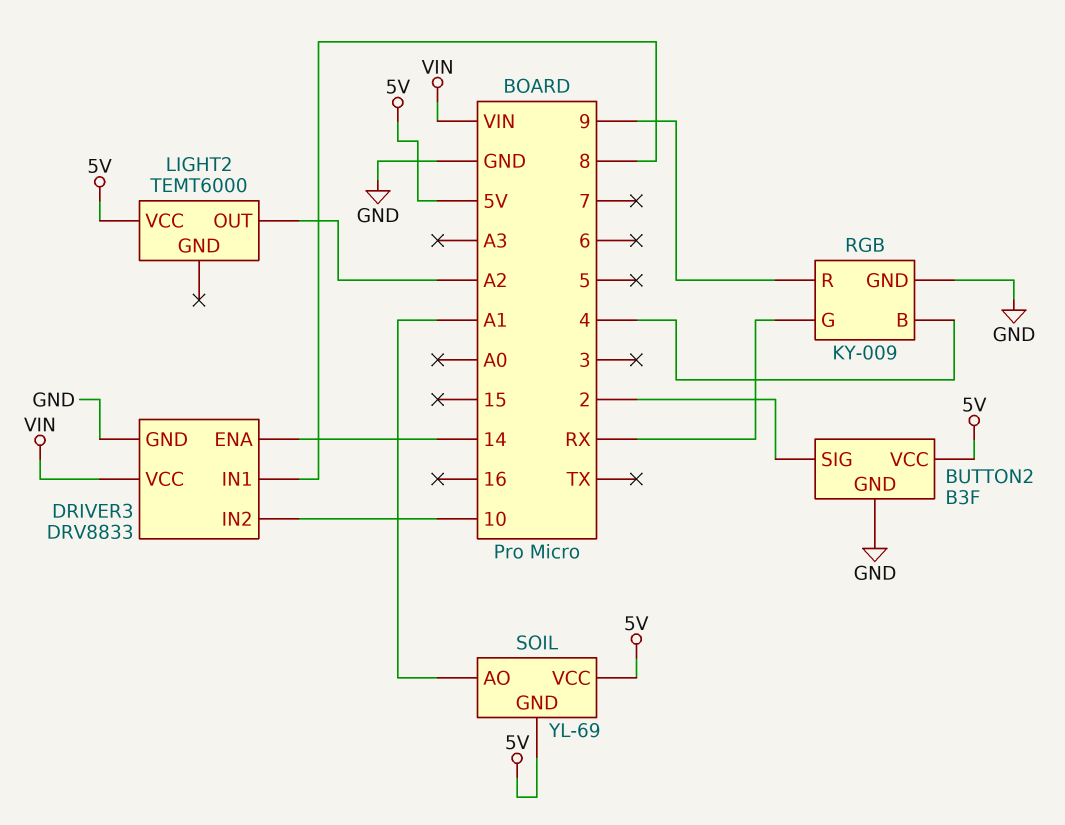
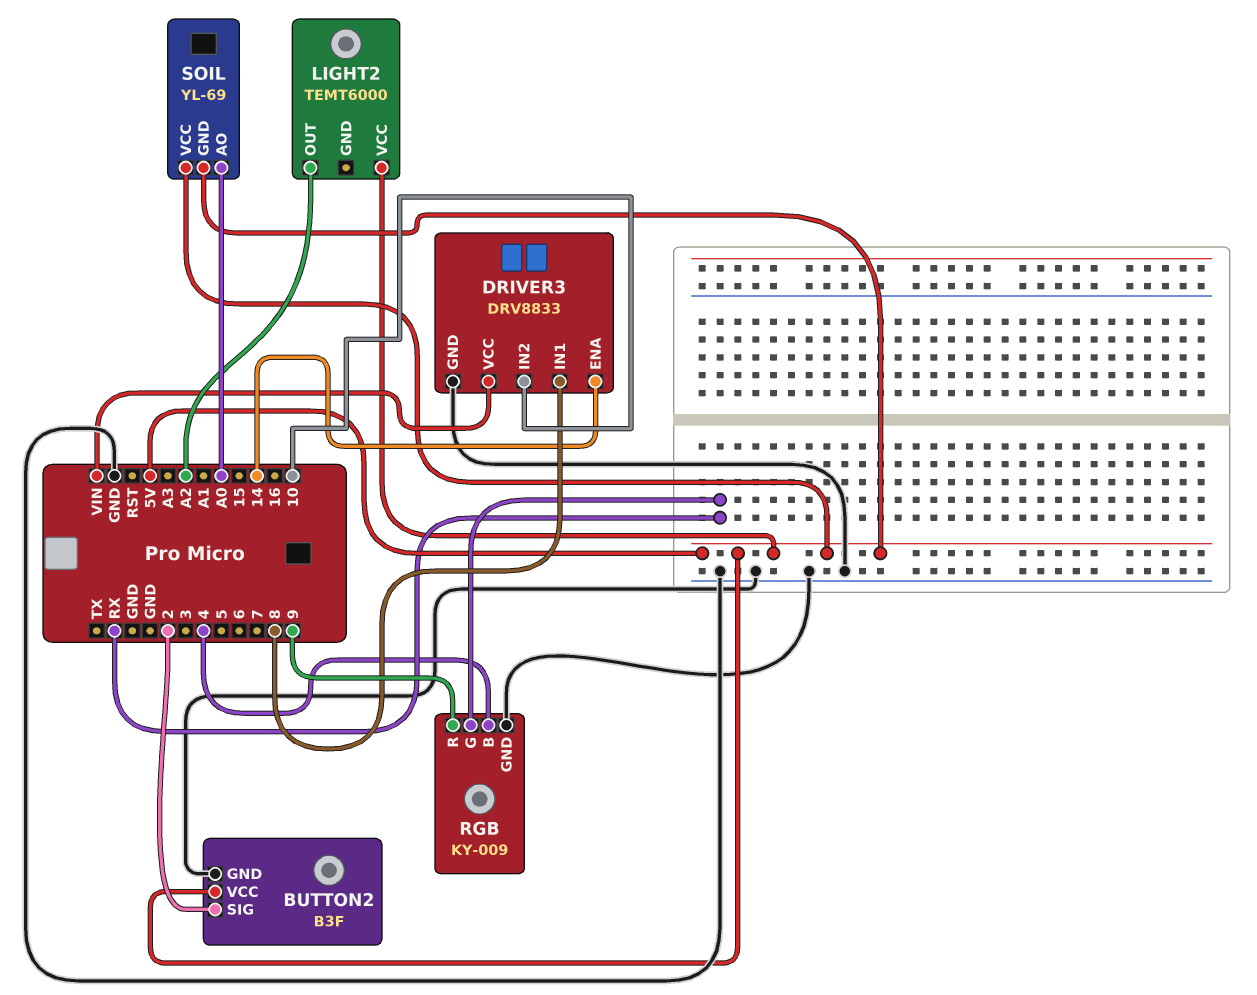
SOIL pin AO: A1 -> A0

